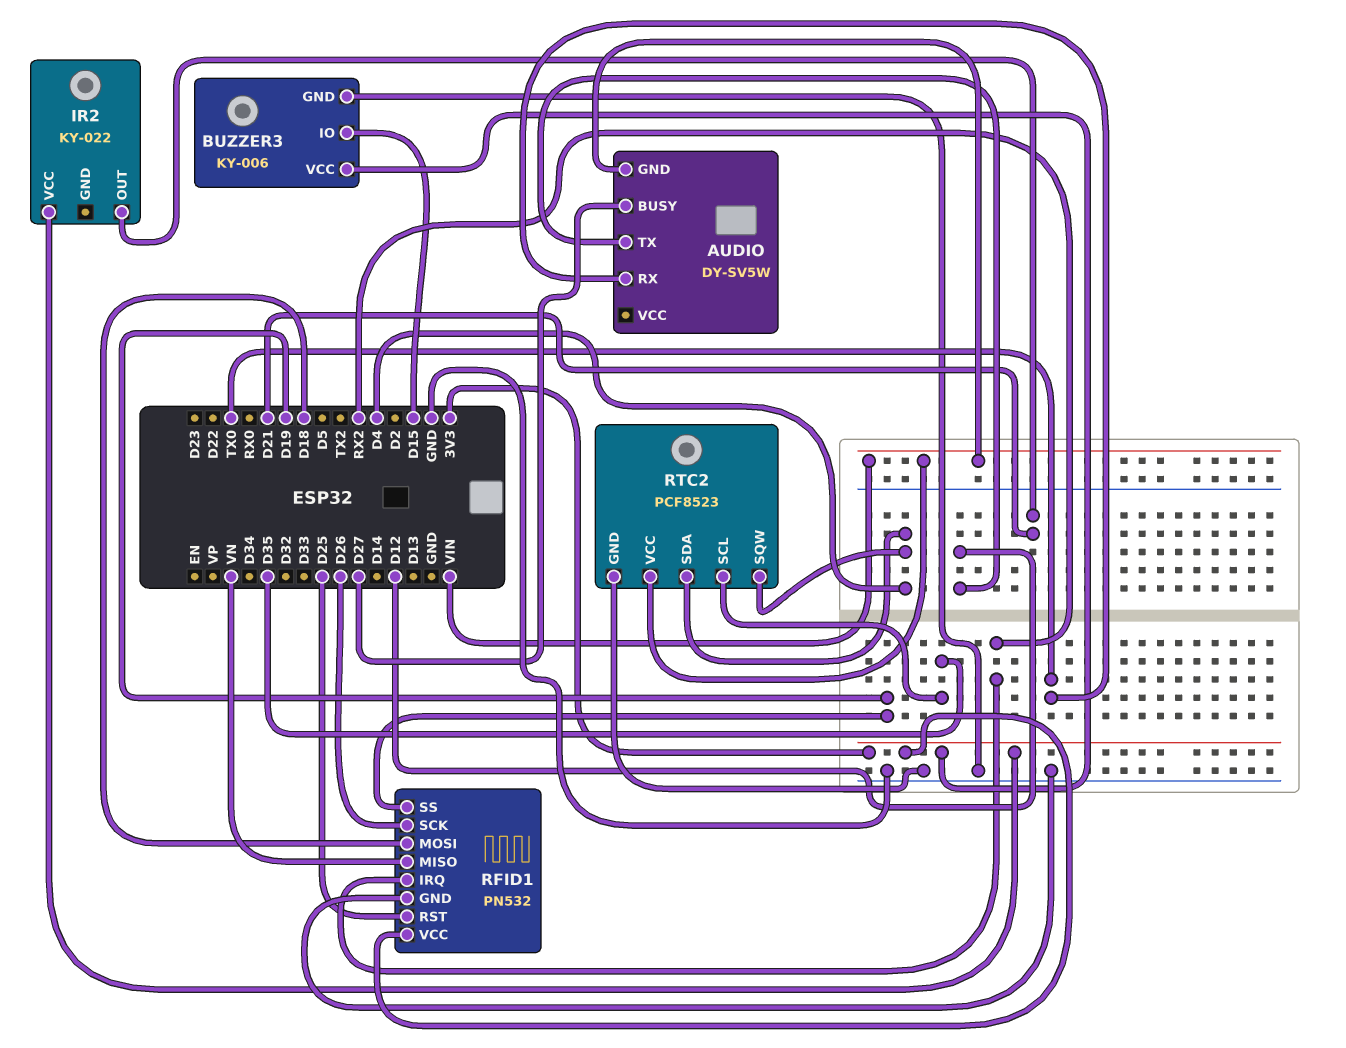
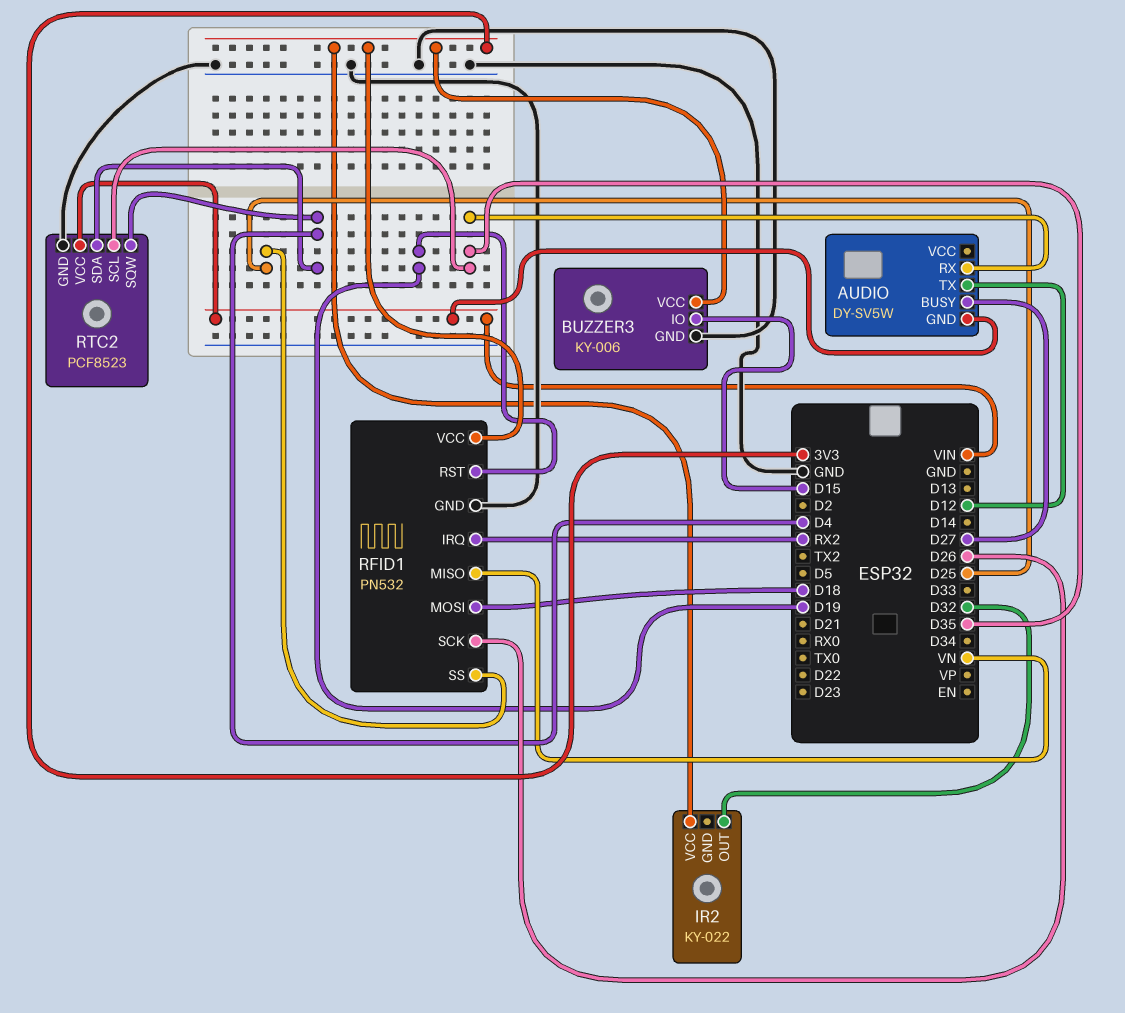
AUDIO pin RX: TX0 -> D35
IR2 pin OUT: D21 -> D32
RFID1 pin RST: D25 -> D19
RFID1 pin SS: D19 -> D25

